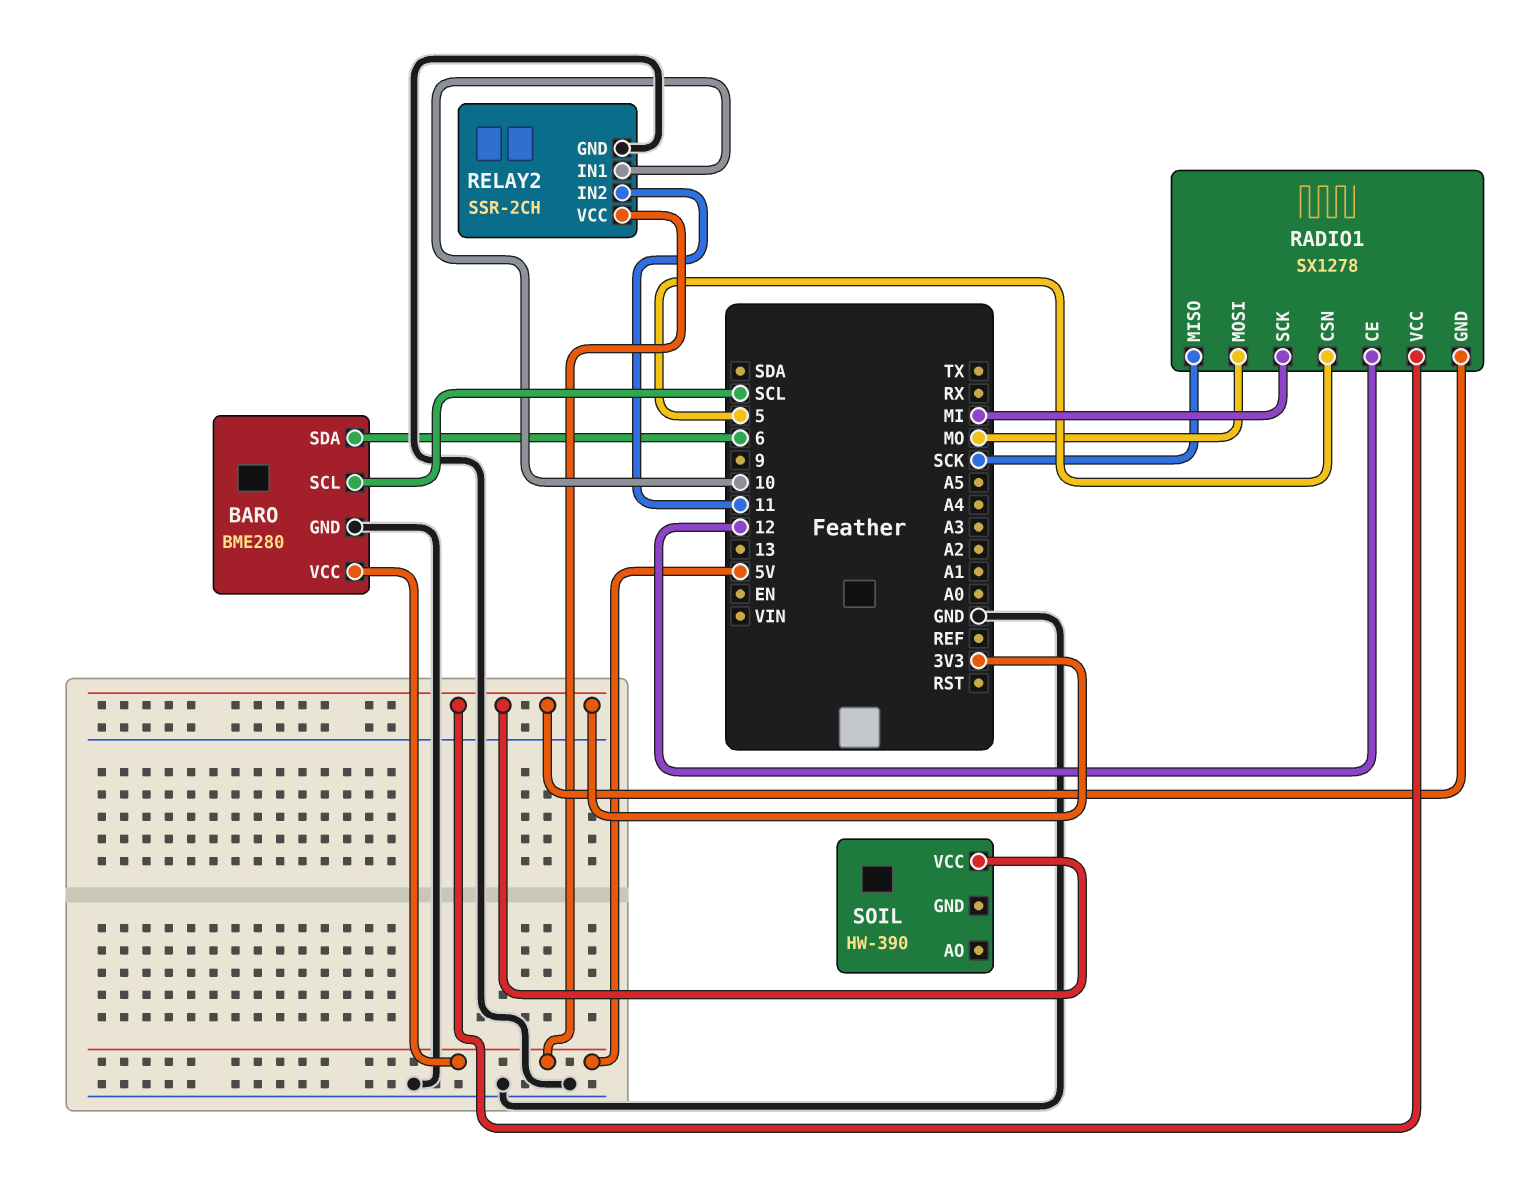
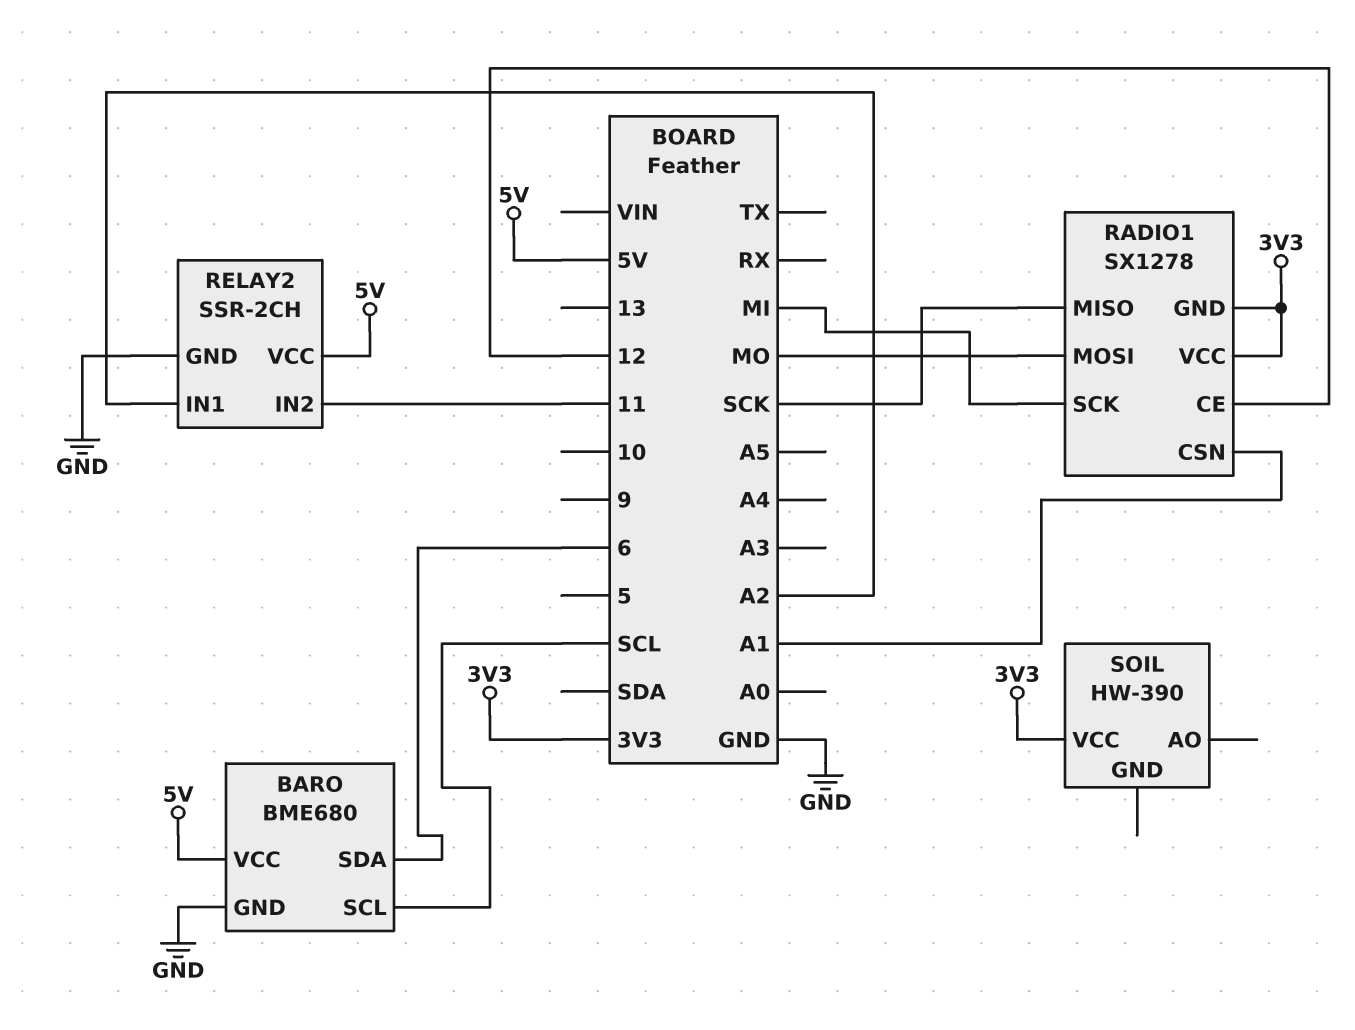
BARO: BME280 -> BME680
RADIO1 pin CSN: 5 -> A1
RELAY2 pin IN1: 10 -> A2

